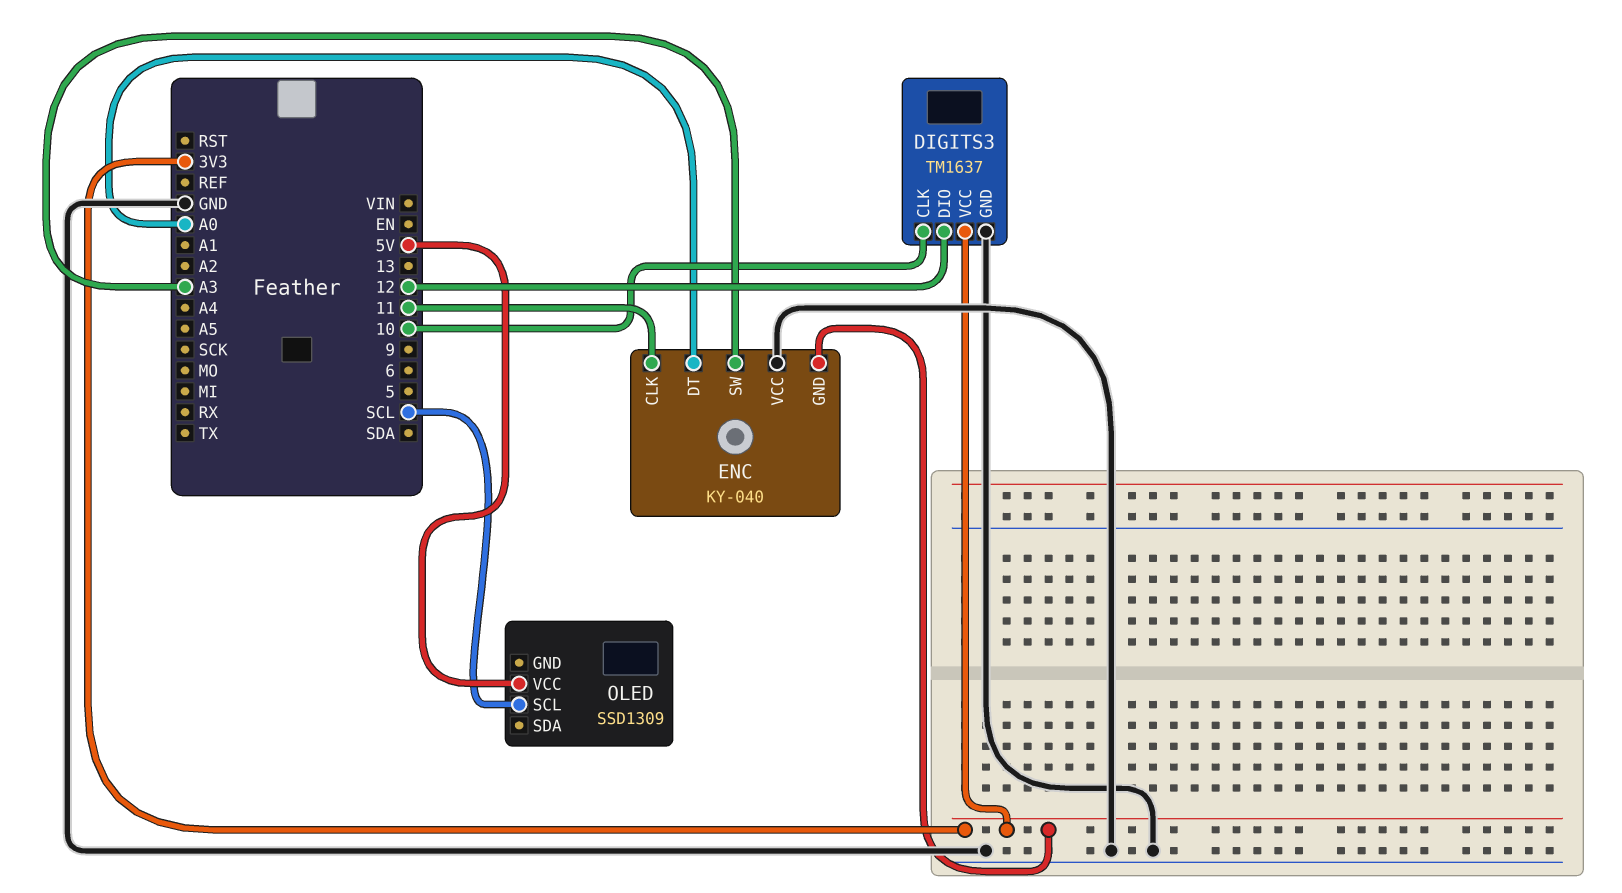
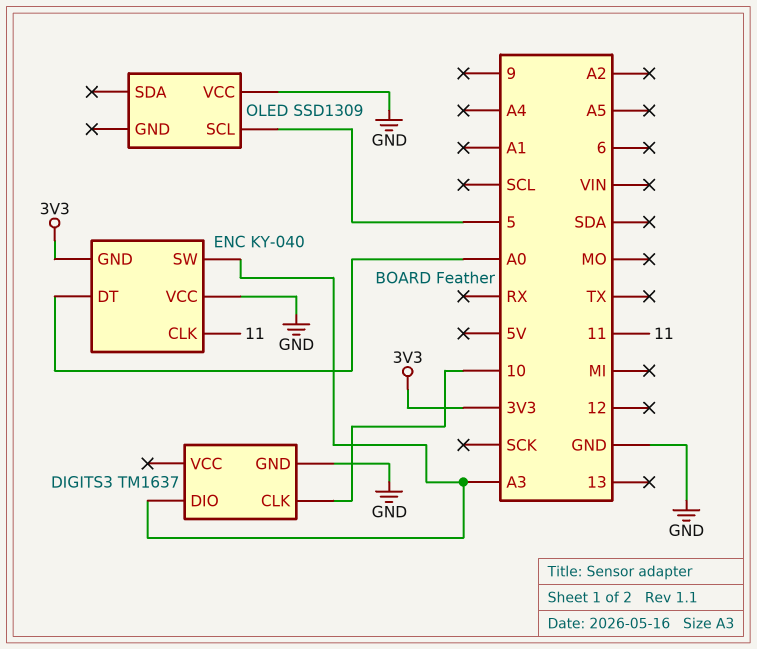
DIGITS3 pin DIO: 12 -> A3
DIGITS3 pin VCC: 3V3 -> none
OLED pin SCL: SCL -> 5
OLED pin VCC: 5V -> GND

